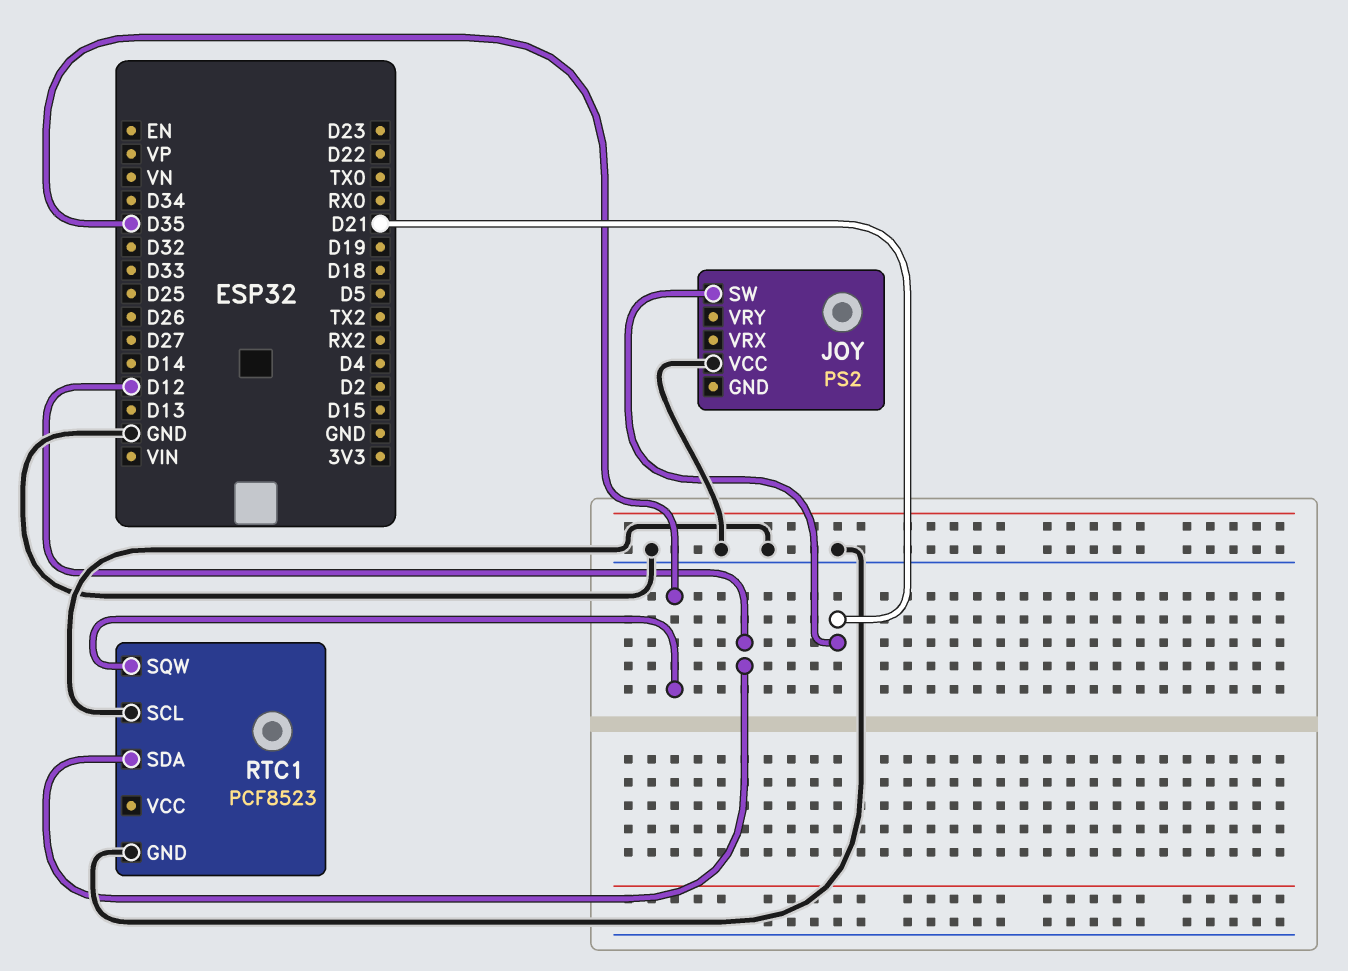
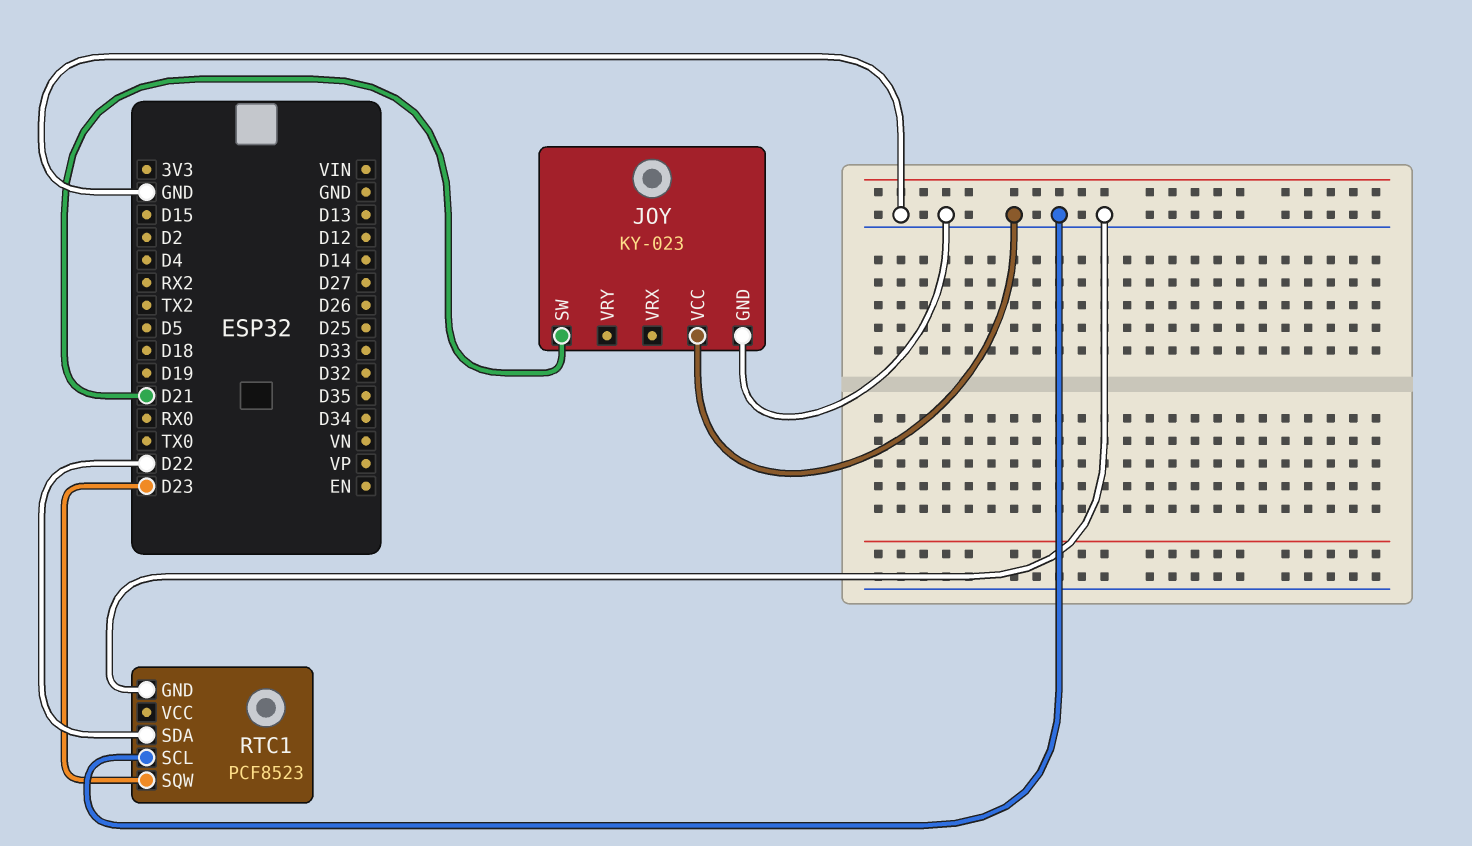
JOY: PS2 -> KY-023
JOY pin GND: none -> GND
RTC1 pin SDA: D12 -> D22
RTC1 pin SQW: D35 -> D23

